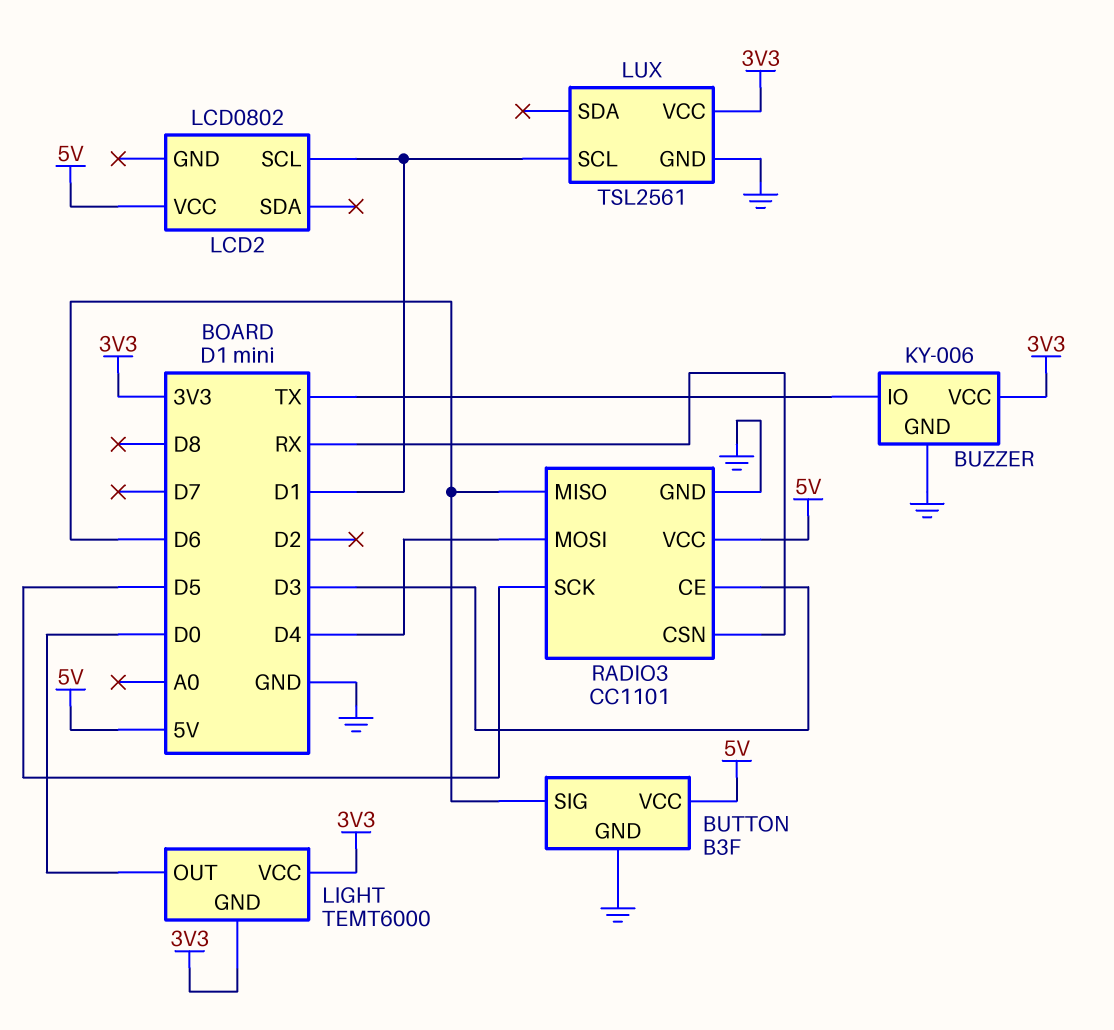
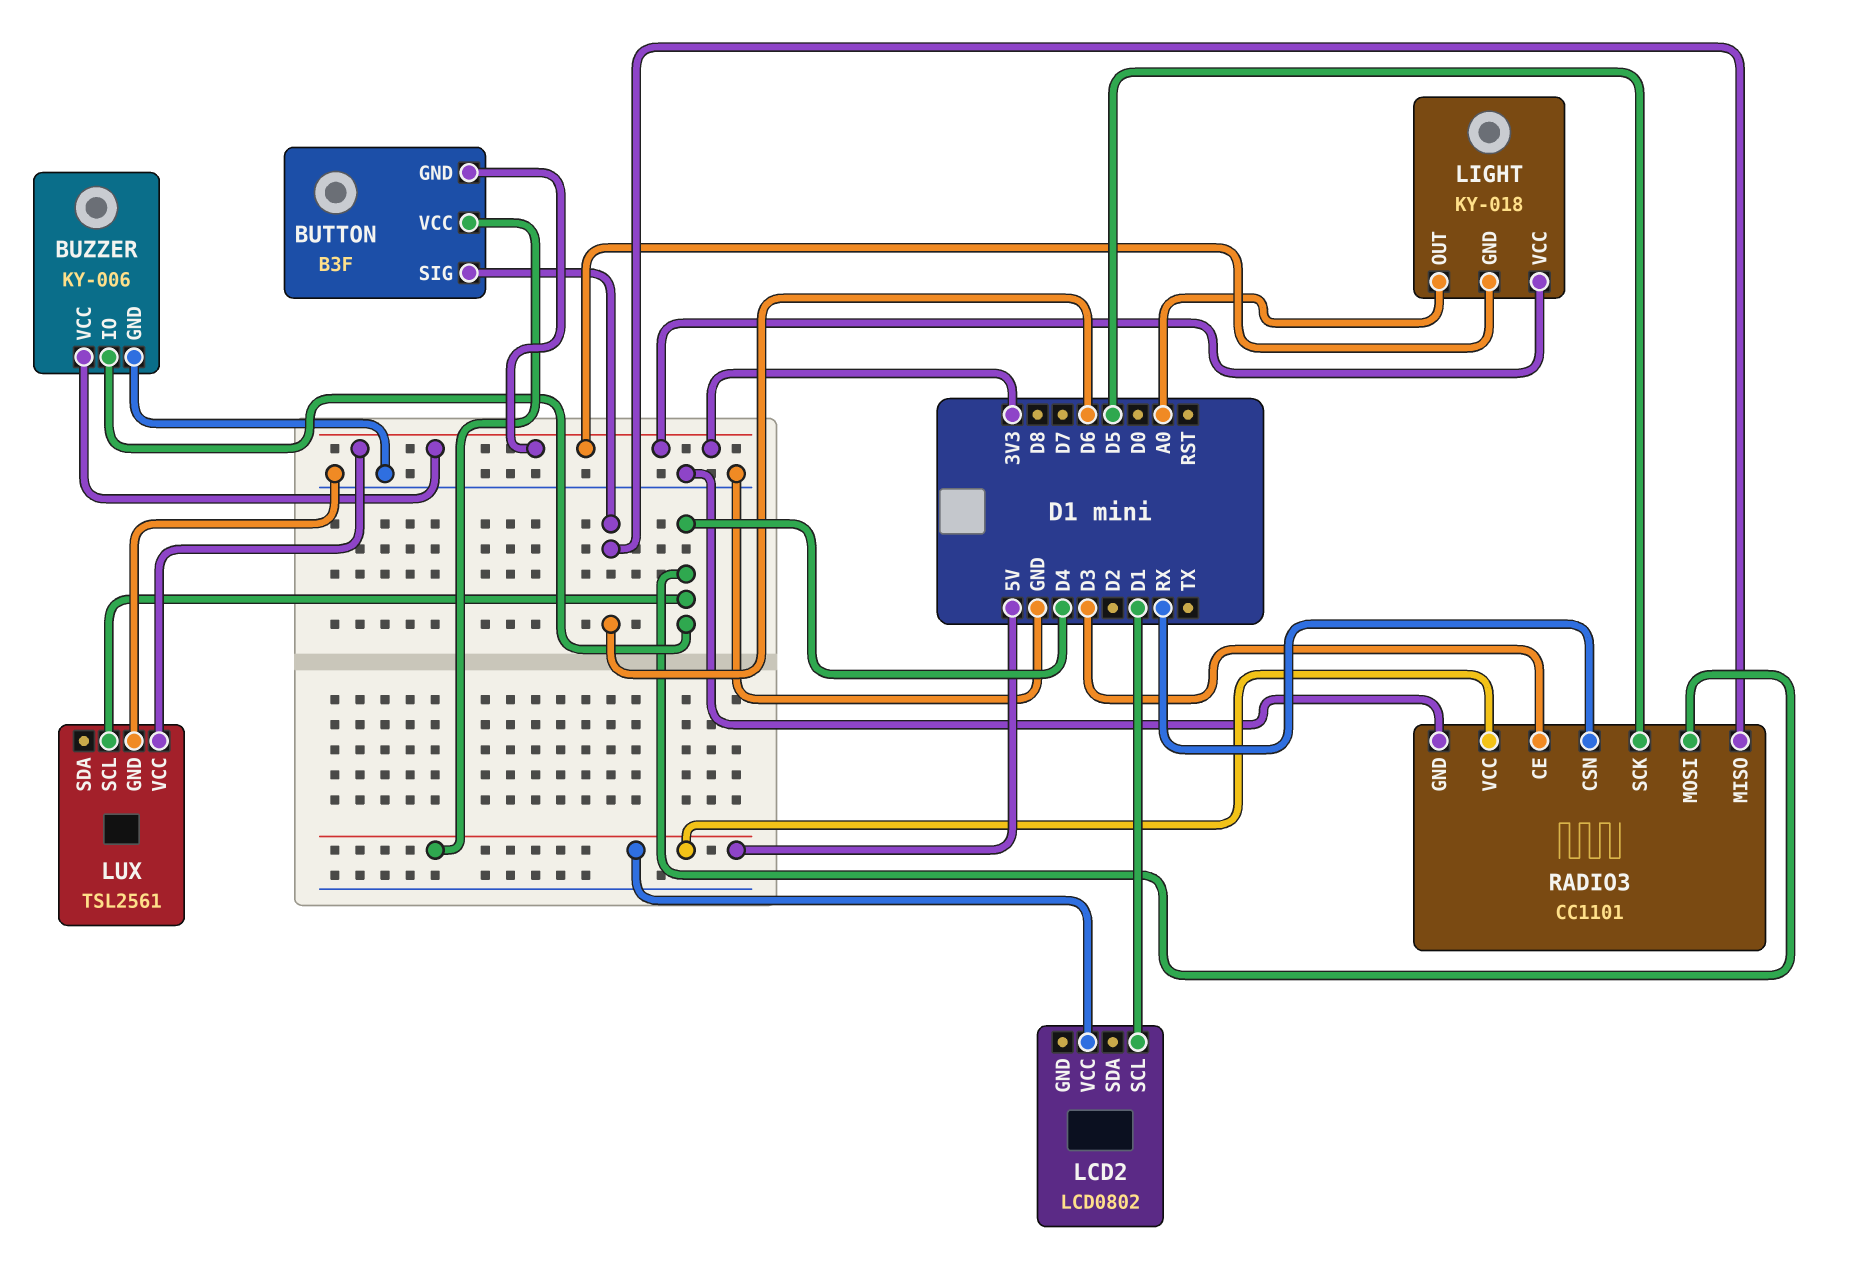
BUTTON pin GND: GND -> 3V3
BUZZER pin IO: TX -> D4
LIGHT: TEMT6000 -> KY-018
LIGHT pin OUT: D0 -> A0
LUX pin SCL: D1 -> D4

